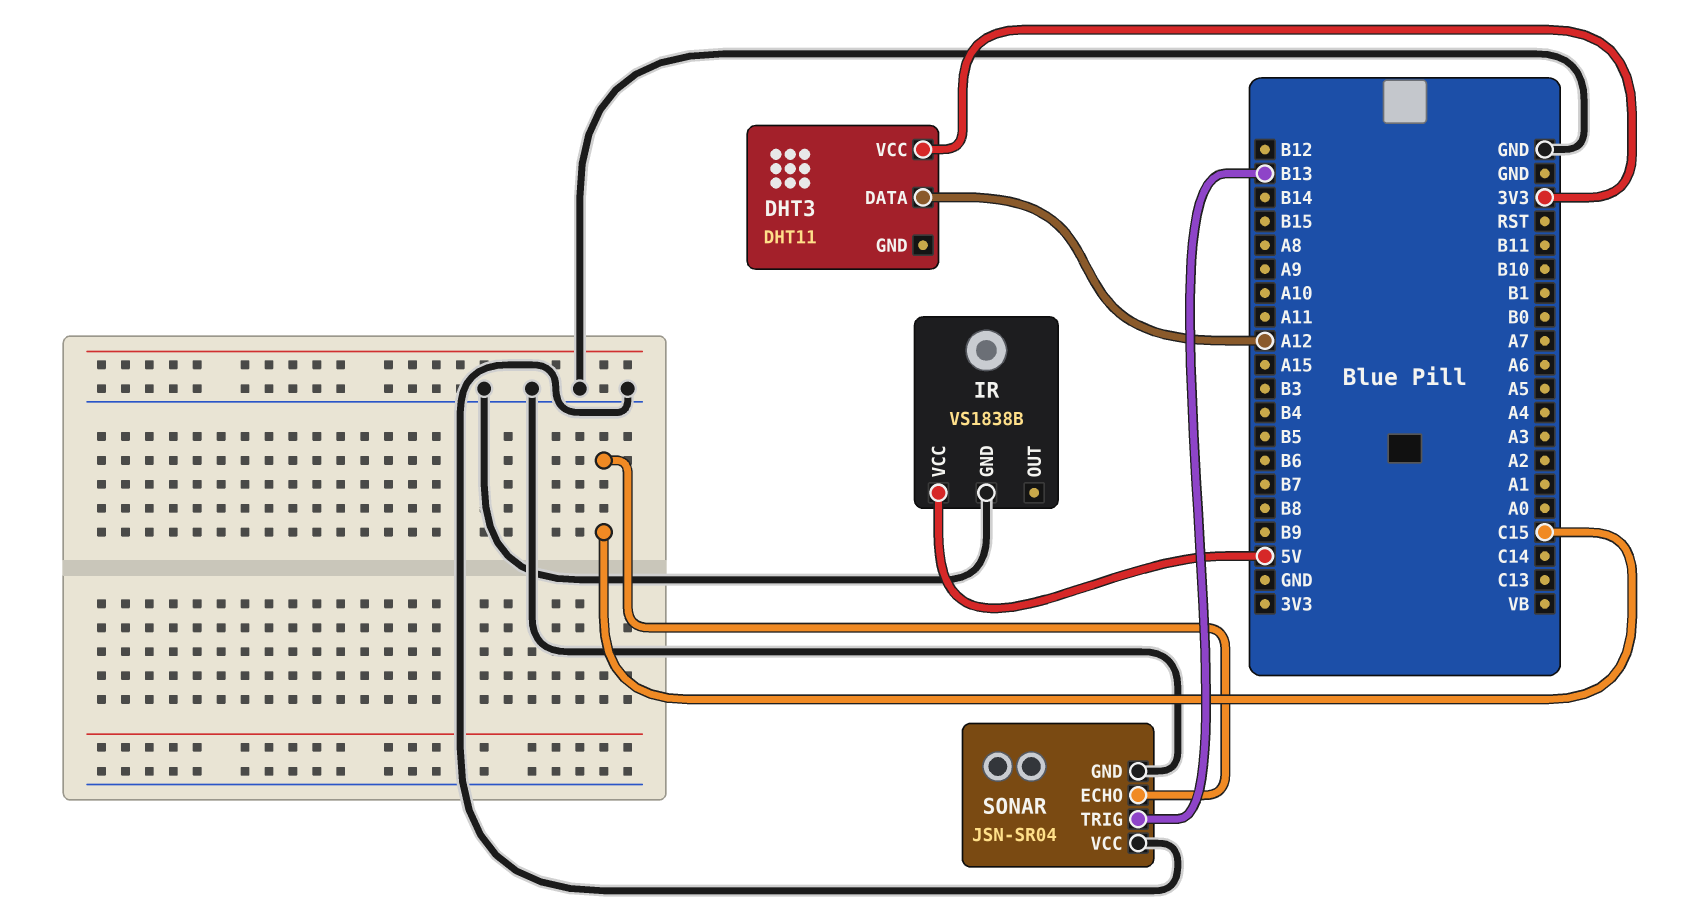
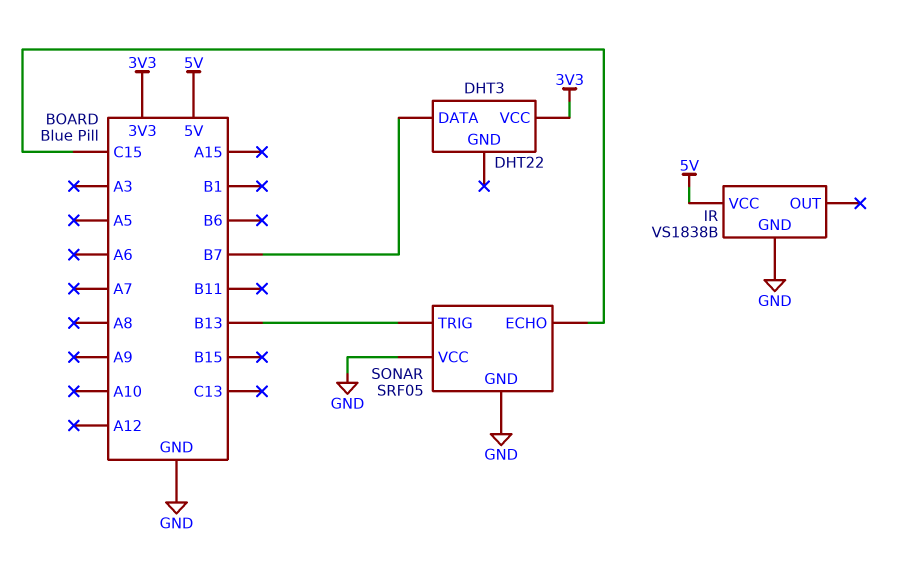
DHT3: DHT11 -> DHT22
DHT3 pin DATA: A12 -> B7
SONAR: JSN-SR04 -> SRF05

